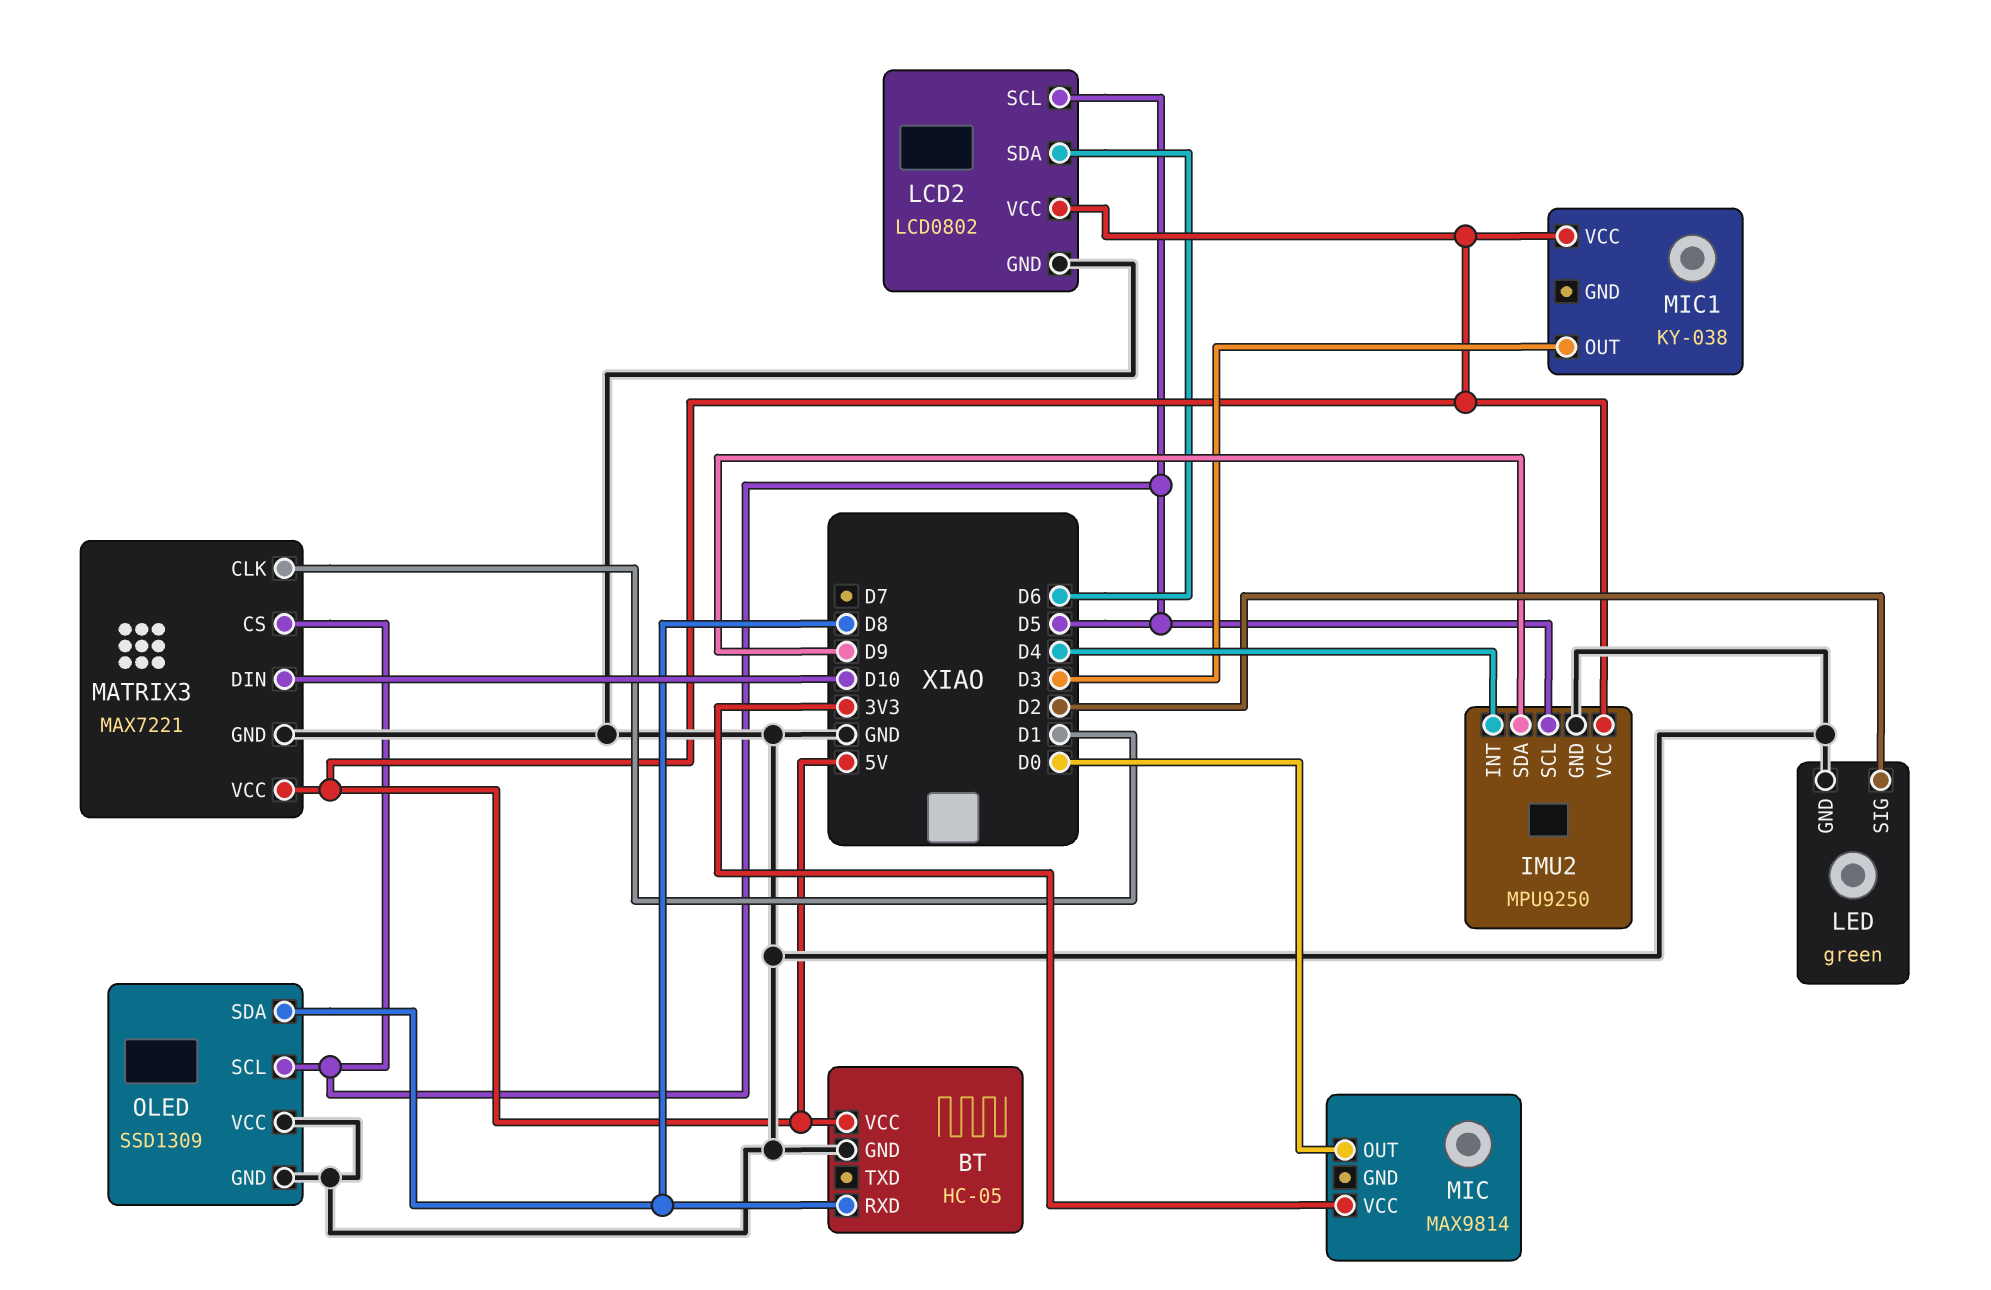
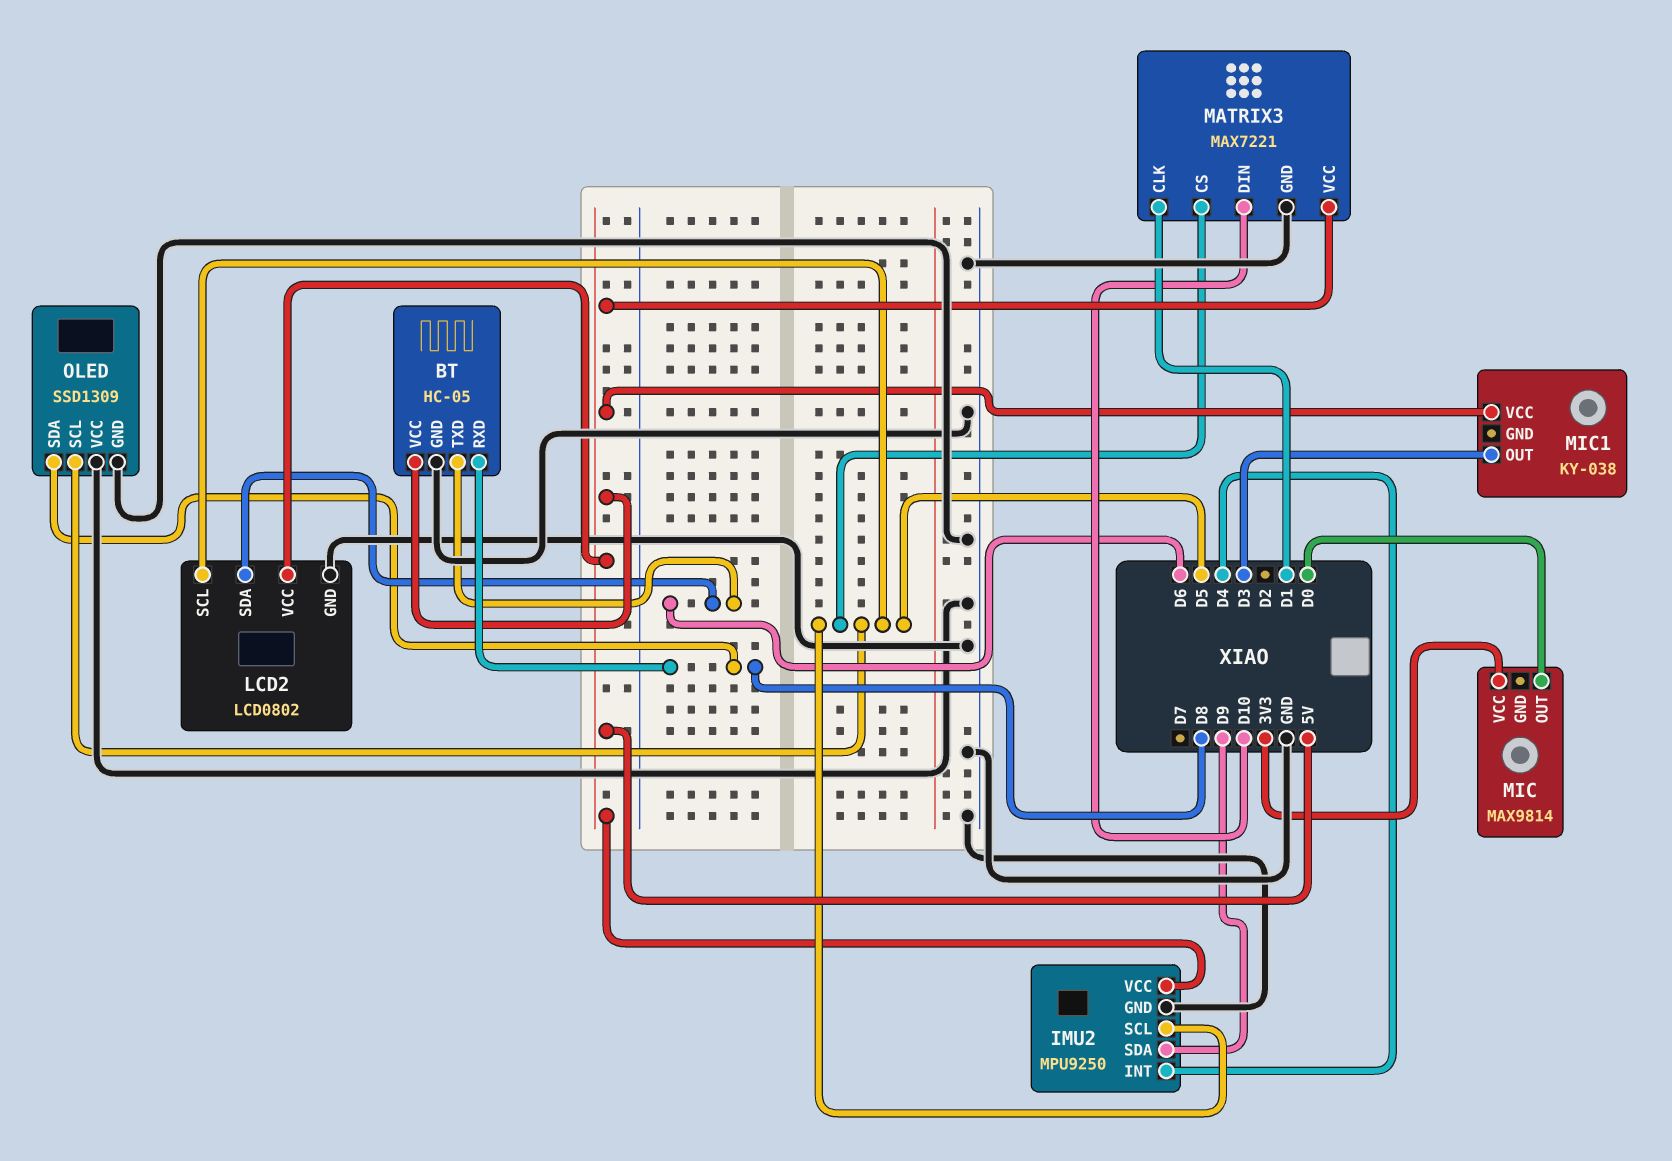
BT pin TXD: none -> D6
LED: green -> none
LED pin GND: GND -> none
LED pin SIG: D2 -> none

